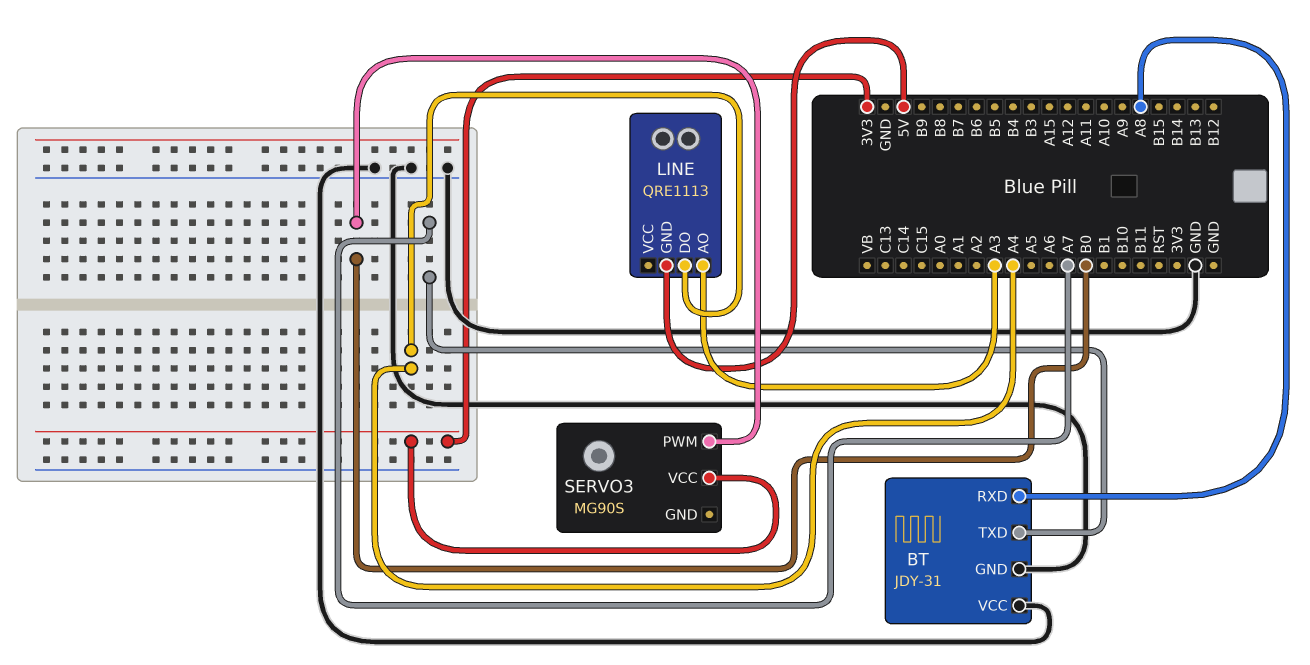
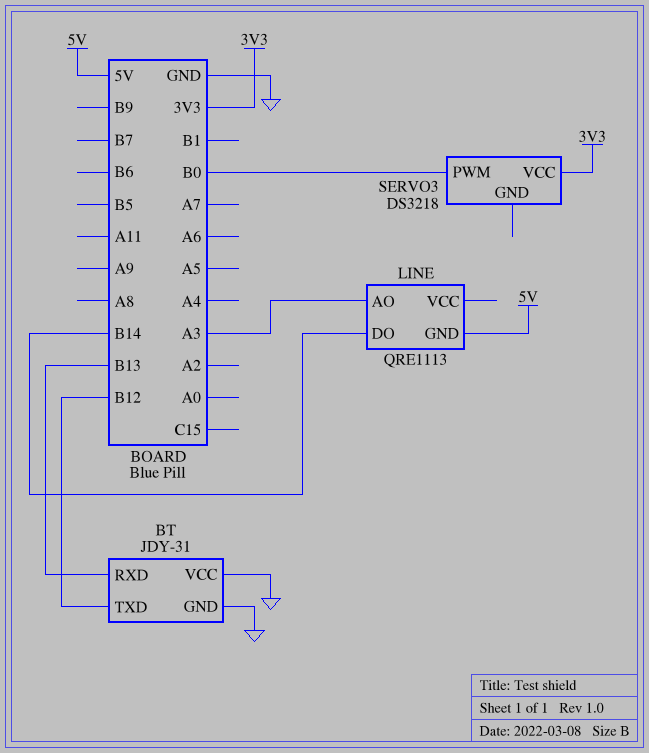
BT pin RXD: A8 -> B13
BT pin TXD: A7 -> B12
LINE pin DO: A4 -> B14
SERVO3: MG90S -> DS3218

